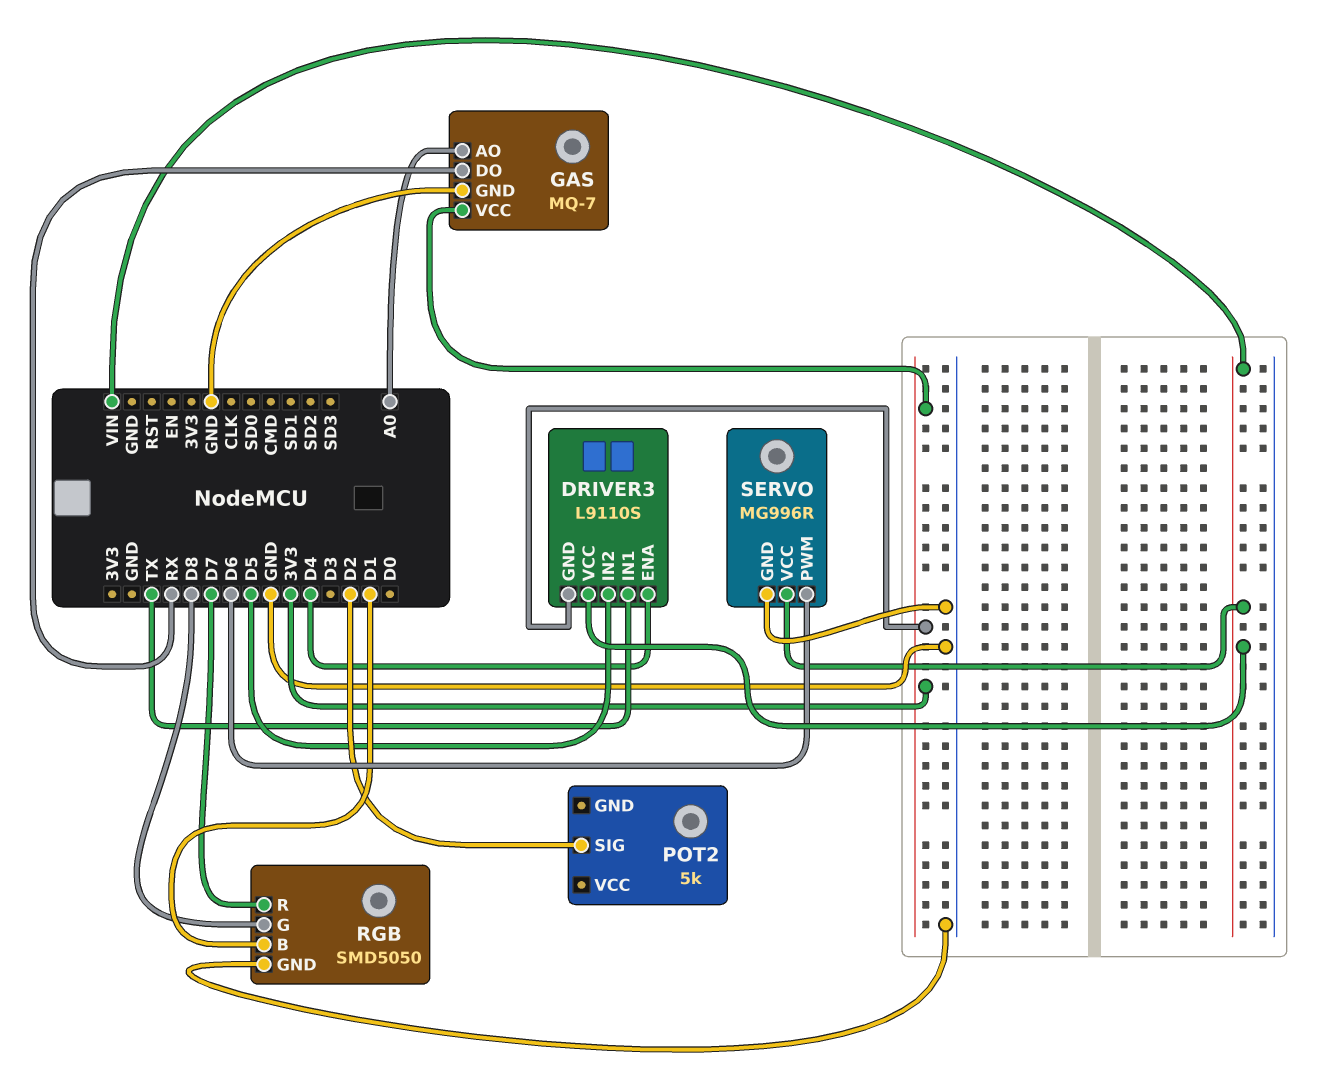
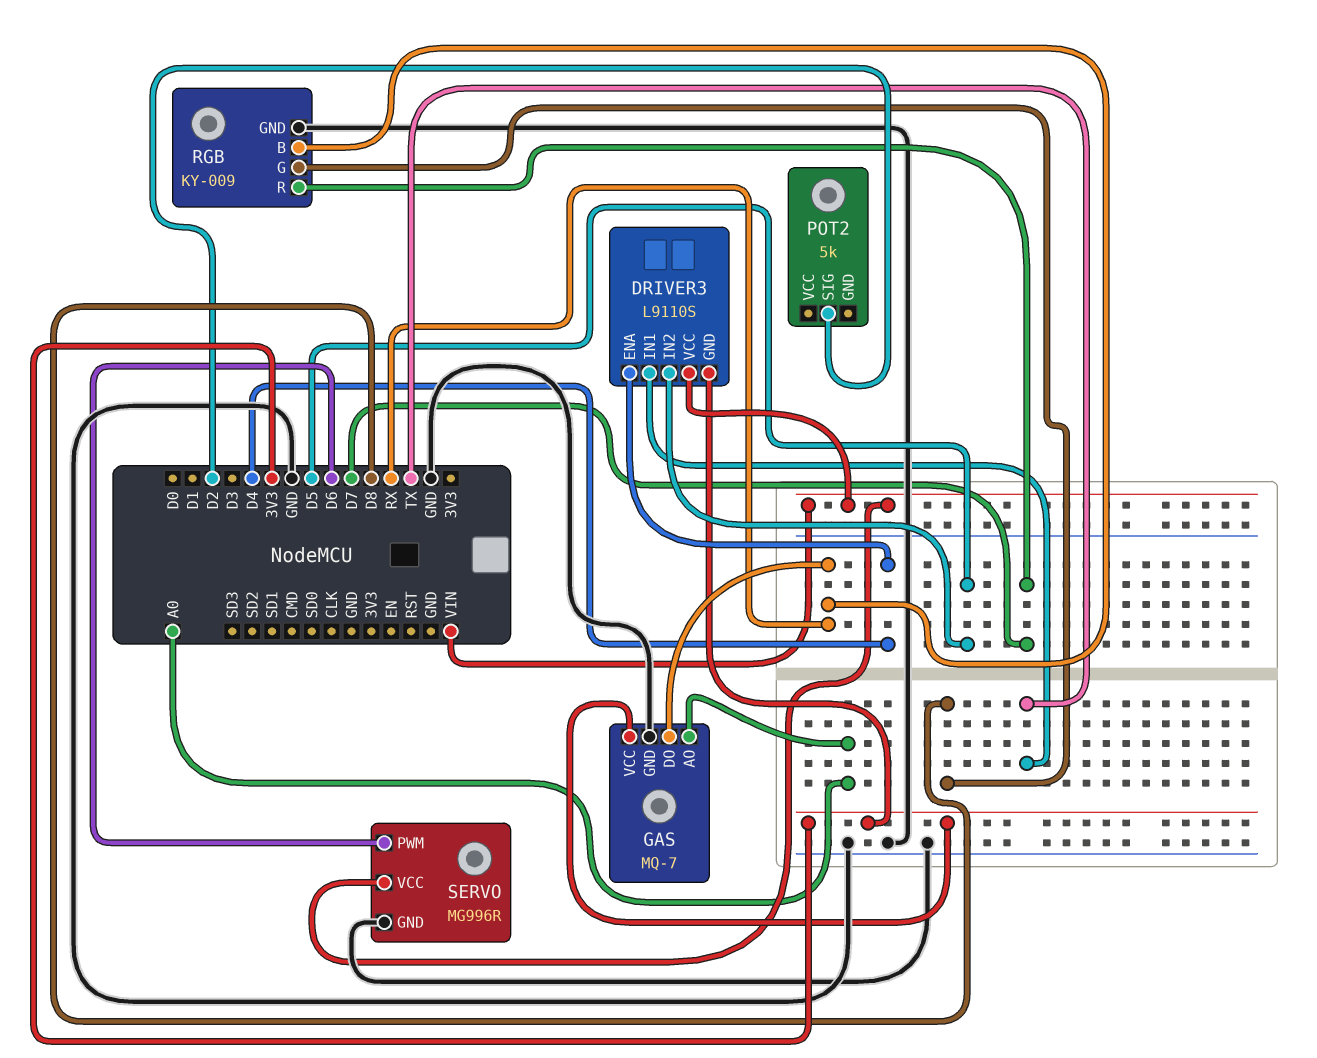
RGB: SMD5050 -> KY-009
RGB pin B: D1 -> RX

